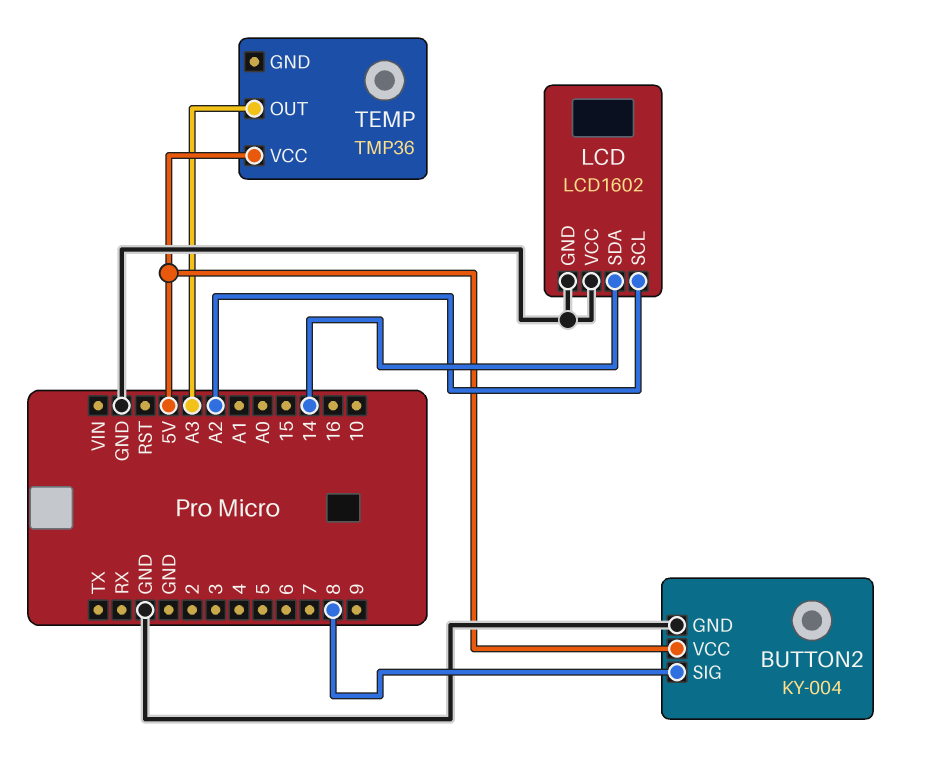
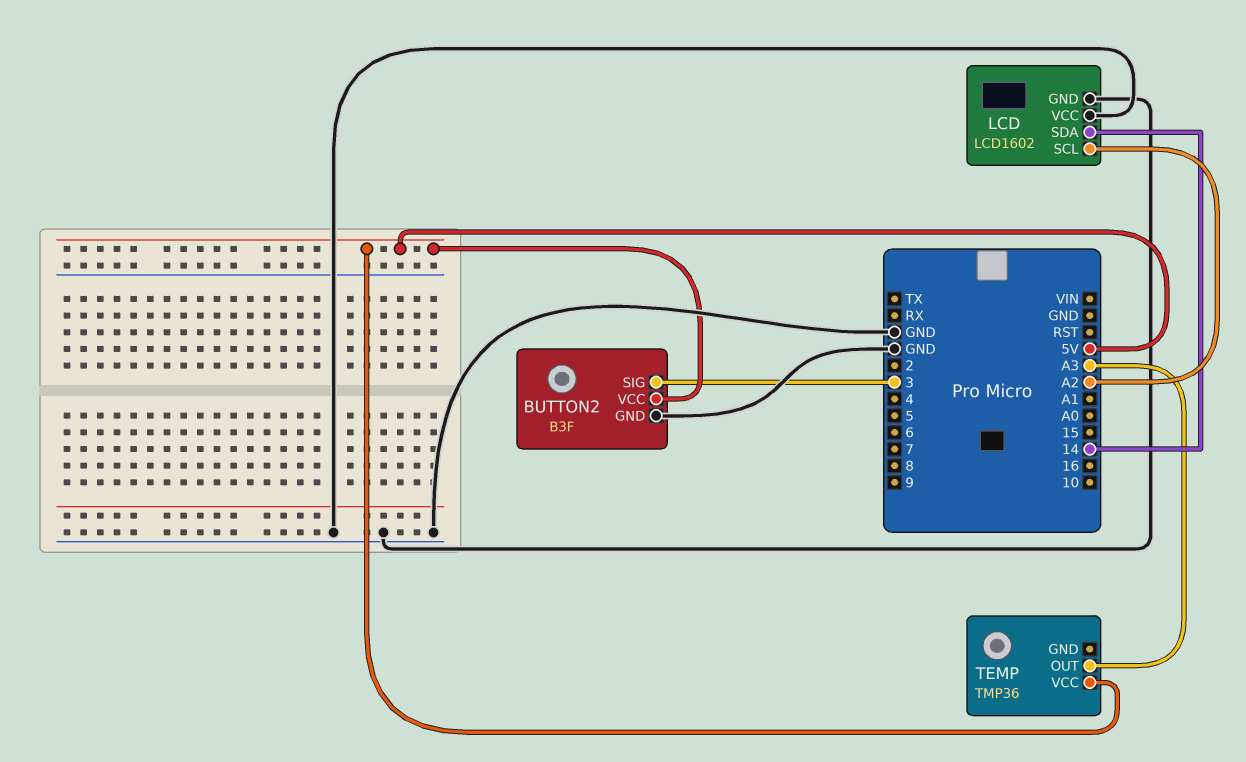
BUTTON2: KY-004 -> B3F
BUTTON2 pin SIG: 8 -> 3

